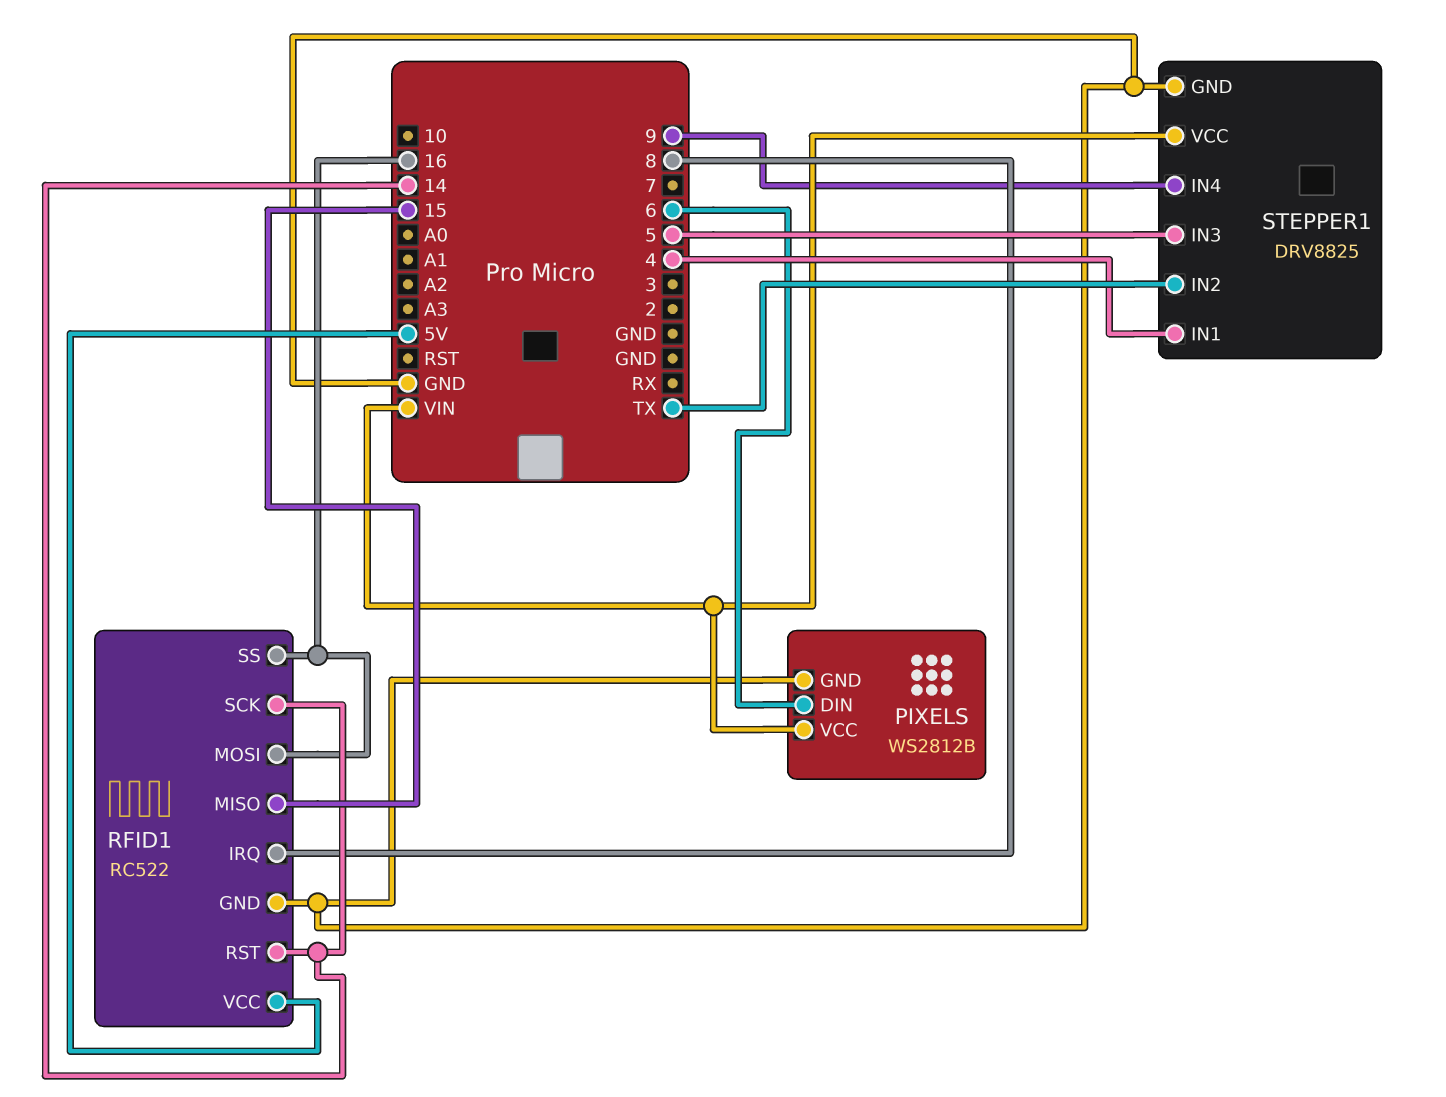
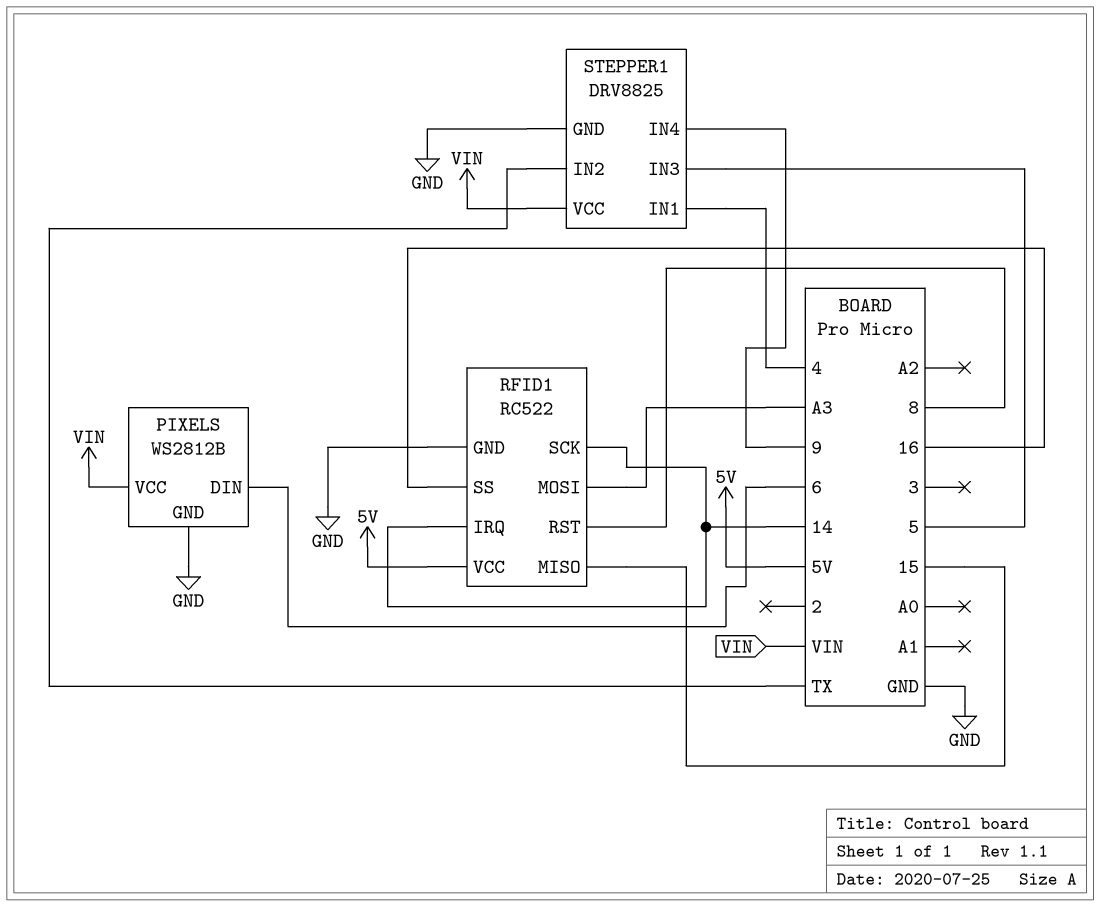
RFID1 pin IRQ: 8 -> 14
RFID1 pin MOSI: 16 -> A3
RFID1 pin RST: 14 -> 8

